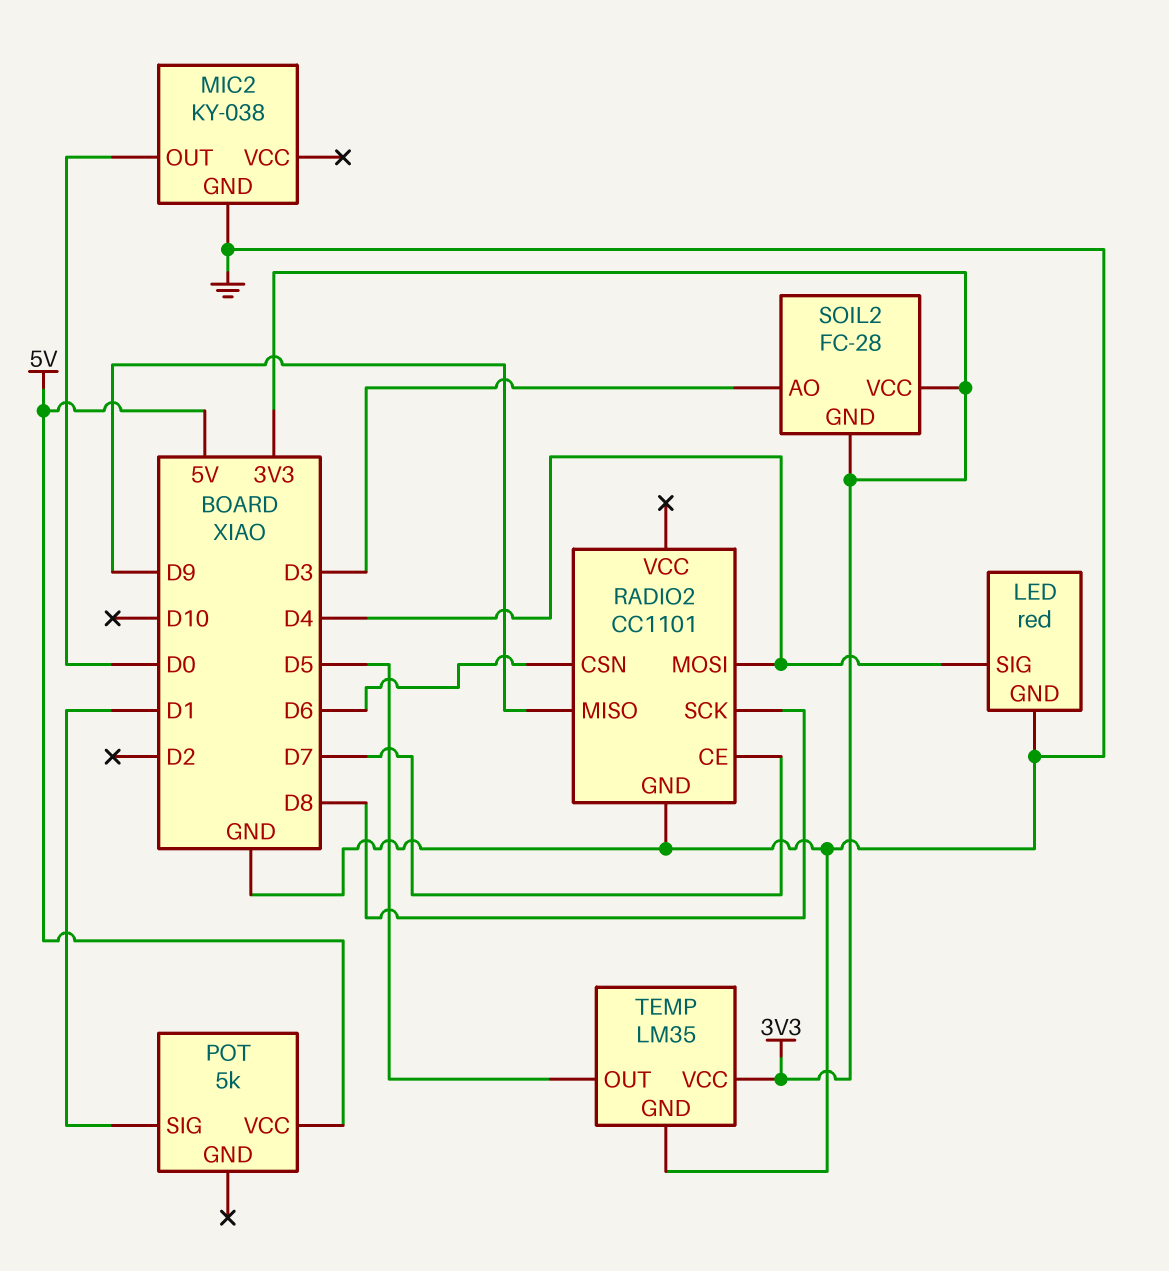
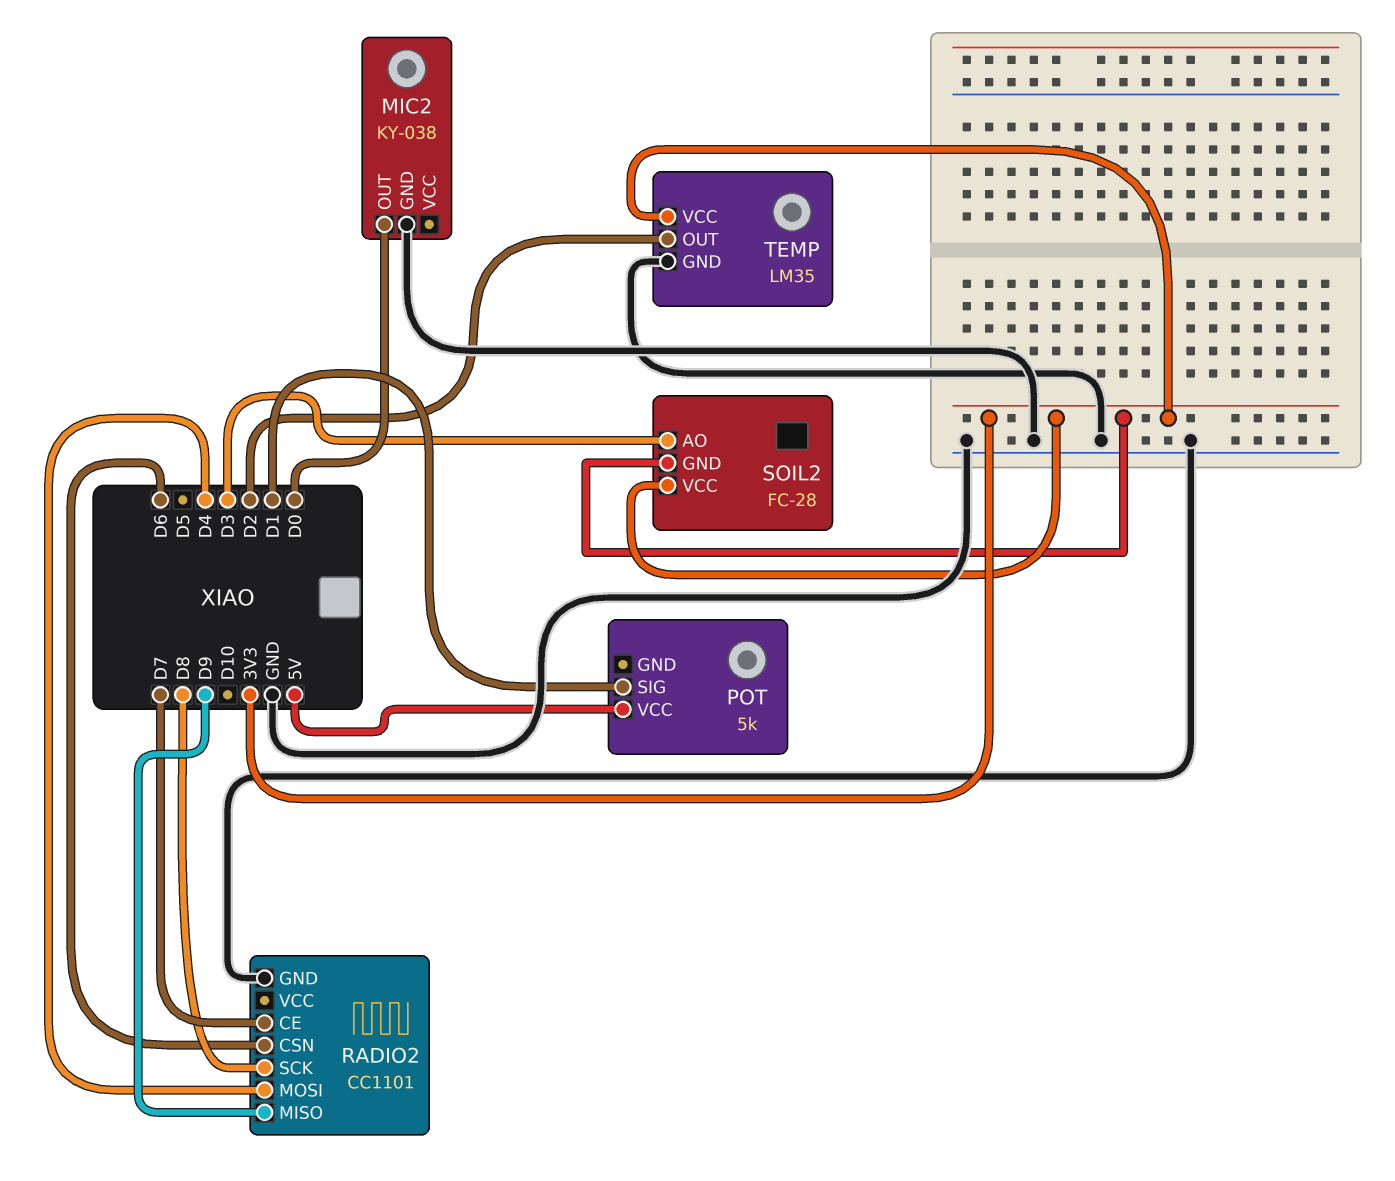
LED: red -> none
LED pin GND: GND -> none
LED pin SIG: D4 -> none
TEMP pin OUT: D5 -> D2

